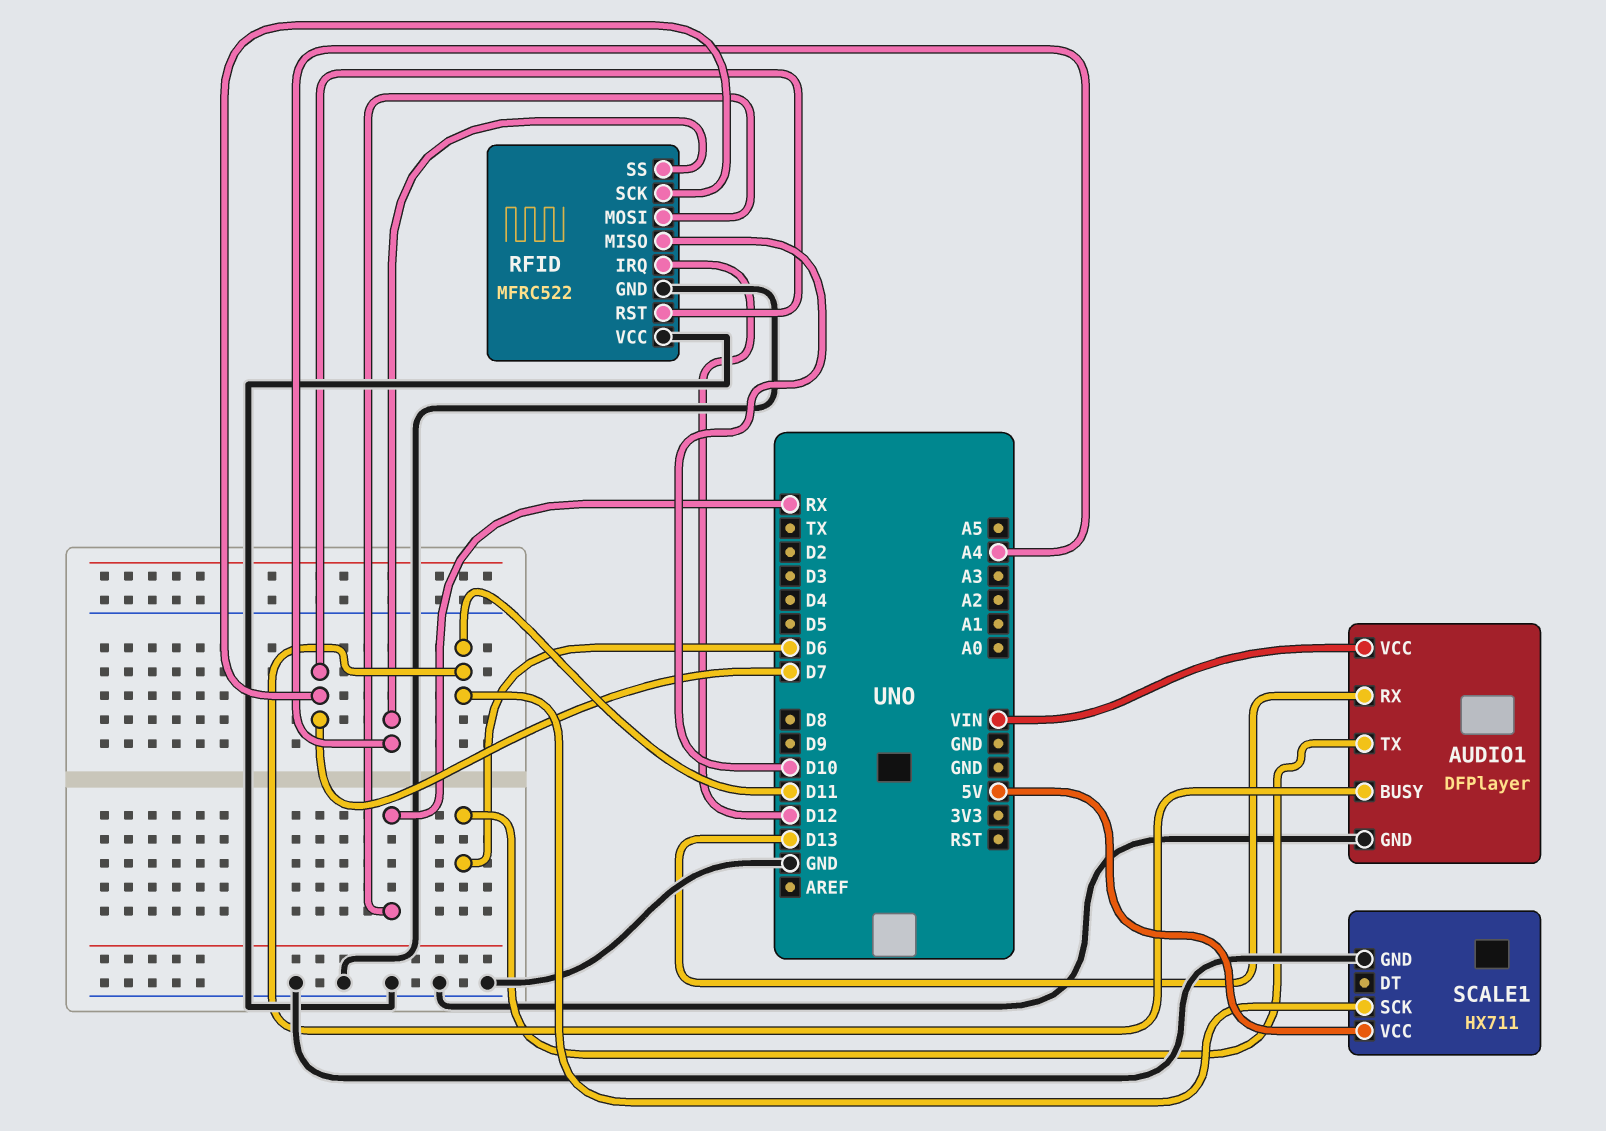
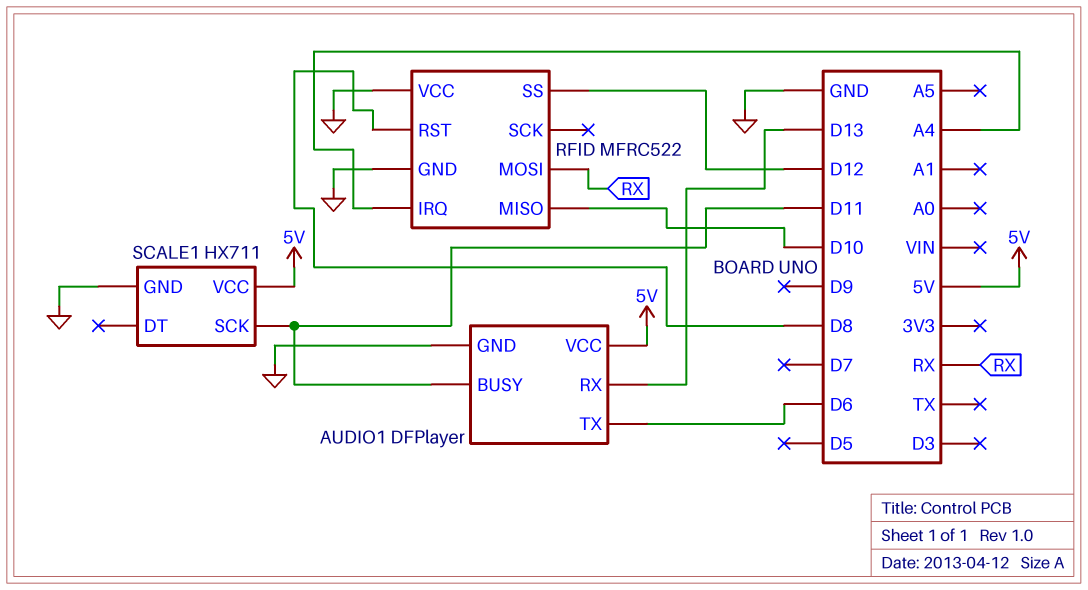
AUDIO1 pin VCC: VIN -> 5V
RFID pin IRQ: D12 -> A4
RFID pin RST: D7 -> D8
RFID pin SCK: D7 -> none
RFID pin SS: A4 -> D12

